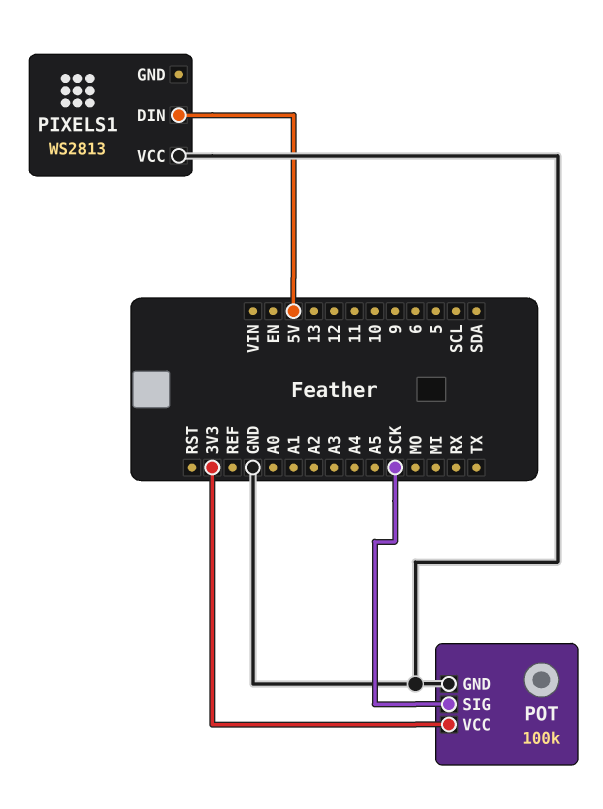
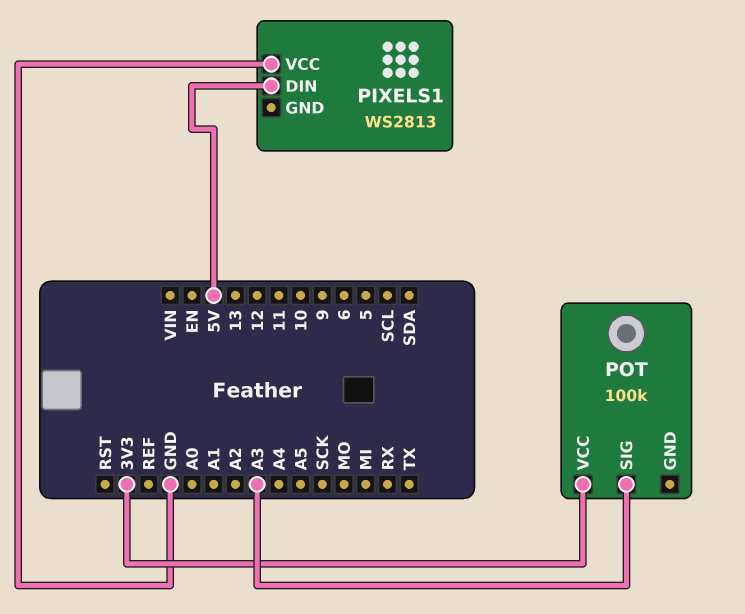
POT pin GND: GND -> none
POT pin SIG: SCK -> A3

